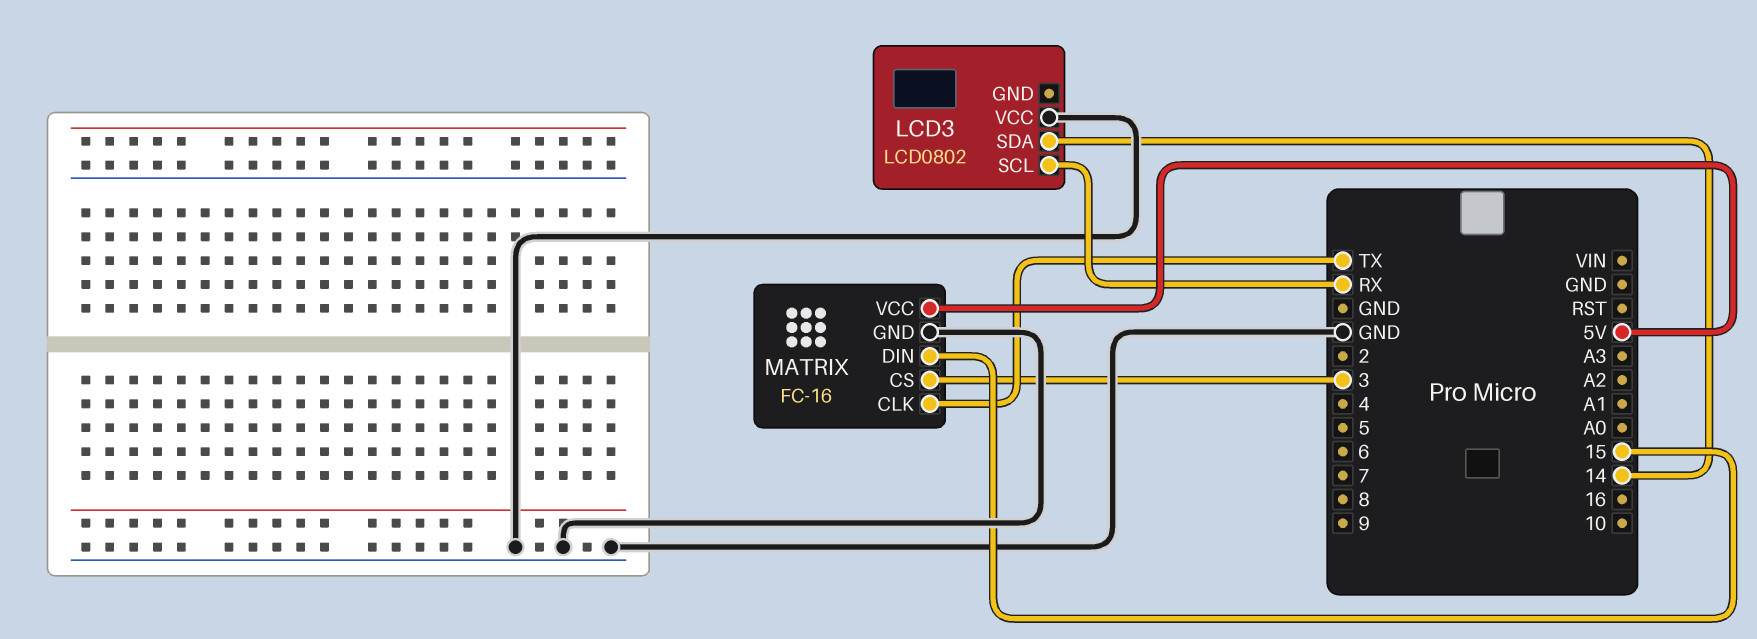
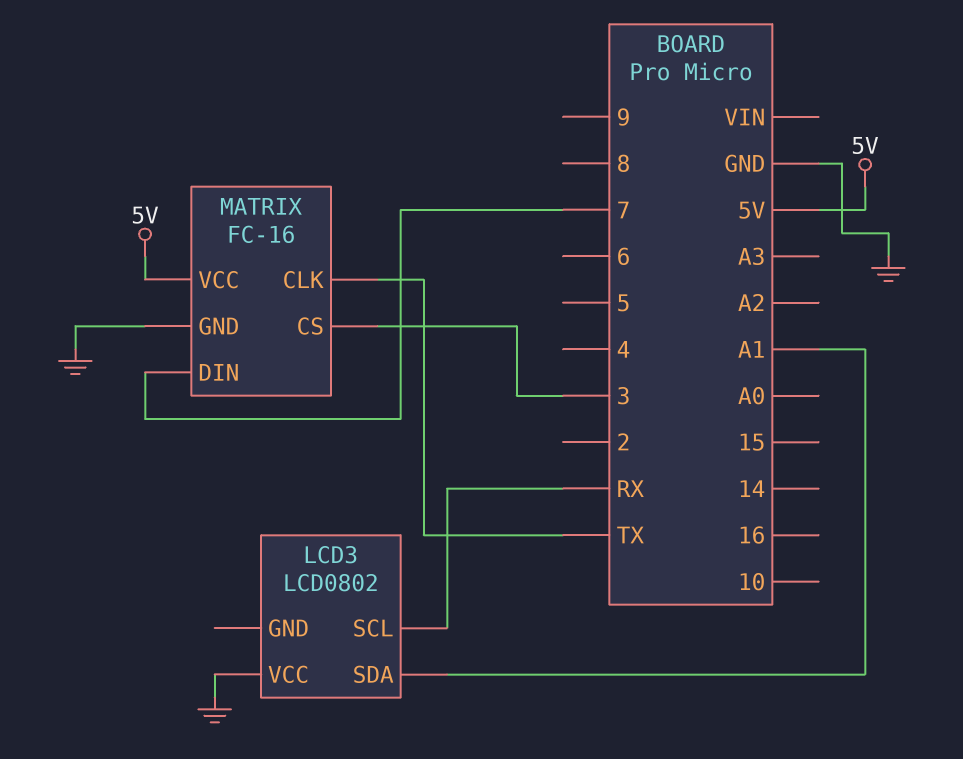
LCD3 pin SDA: 14 -> A1
MATRIX pin DIN: 15 -> 7

